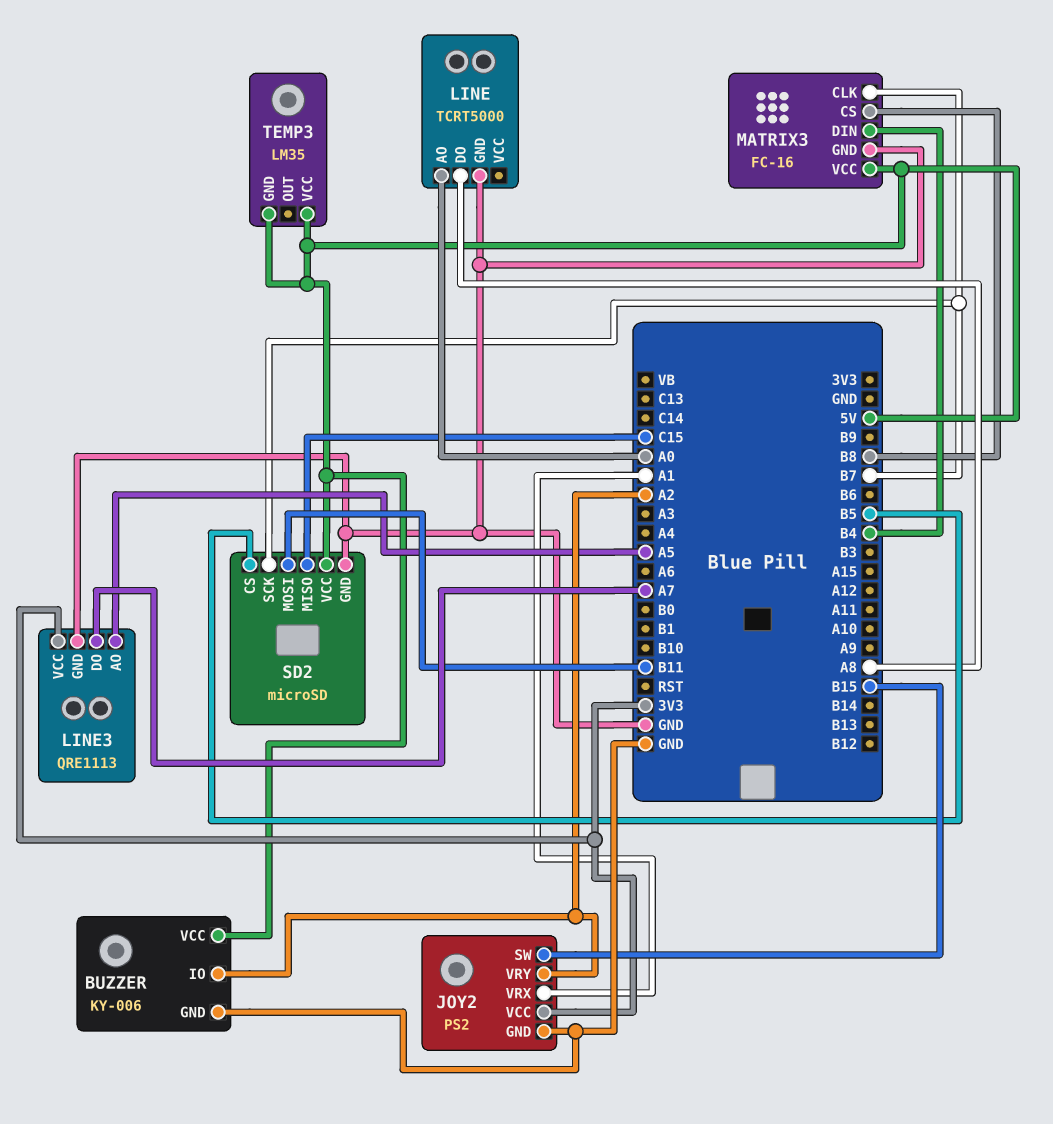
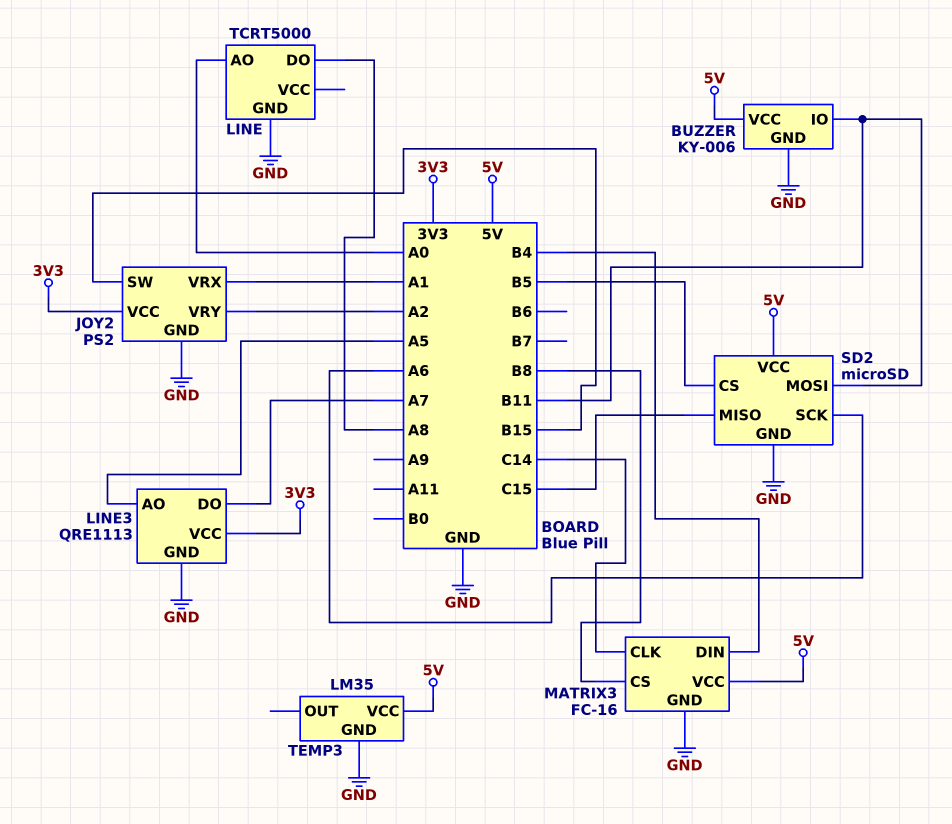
BUZZER pin IO: A2 -> B11
MATRIX3 pin CLK: B7 -> C14
SD2 pin SCK: B7 -> A6
TEMP3 pin GND: 5V -> GND

